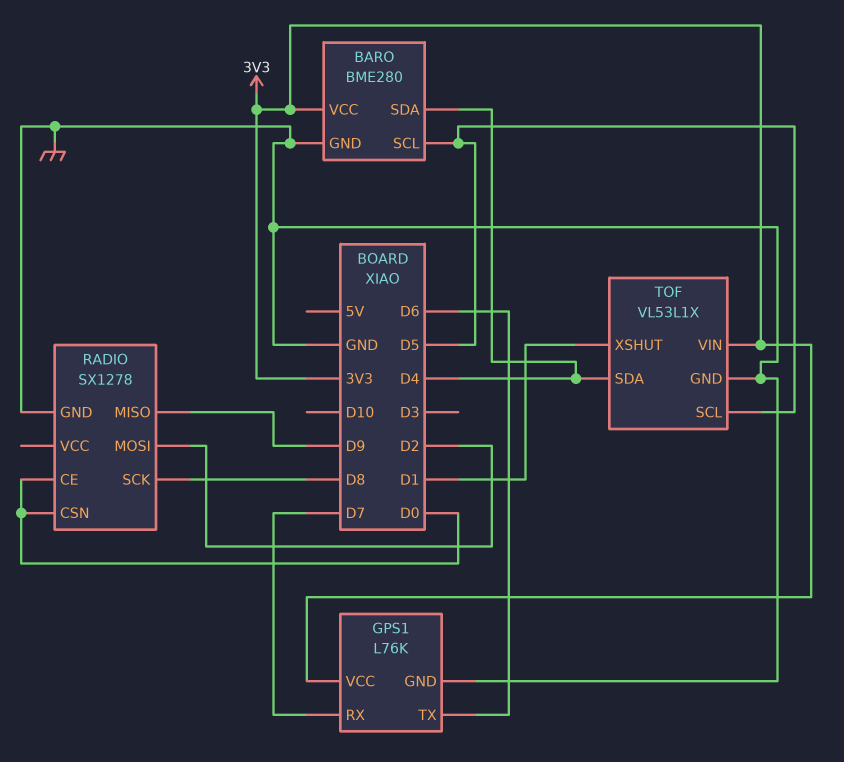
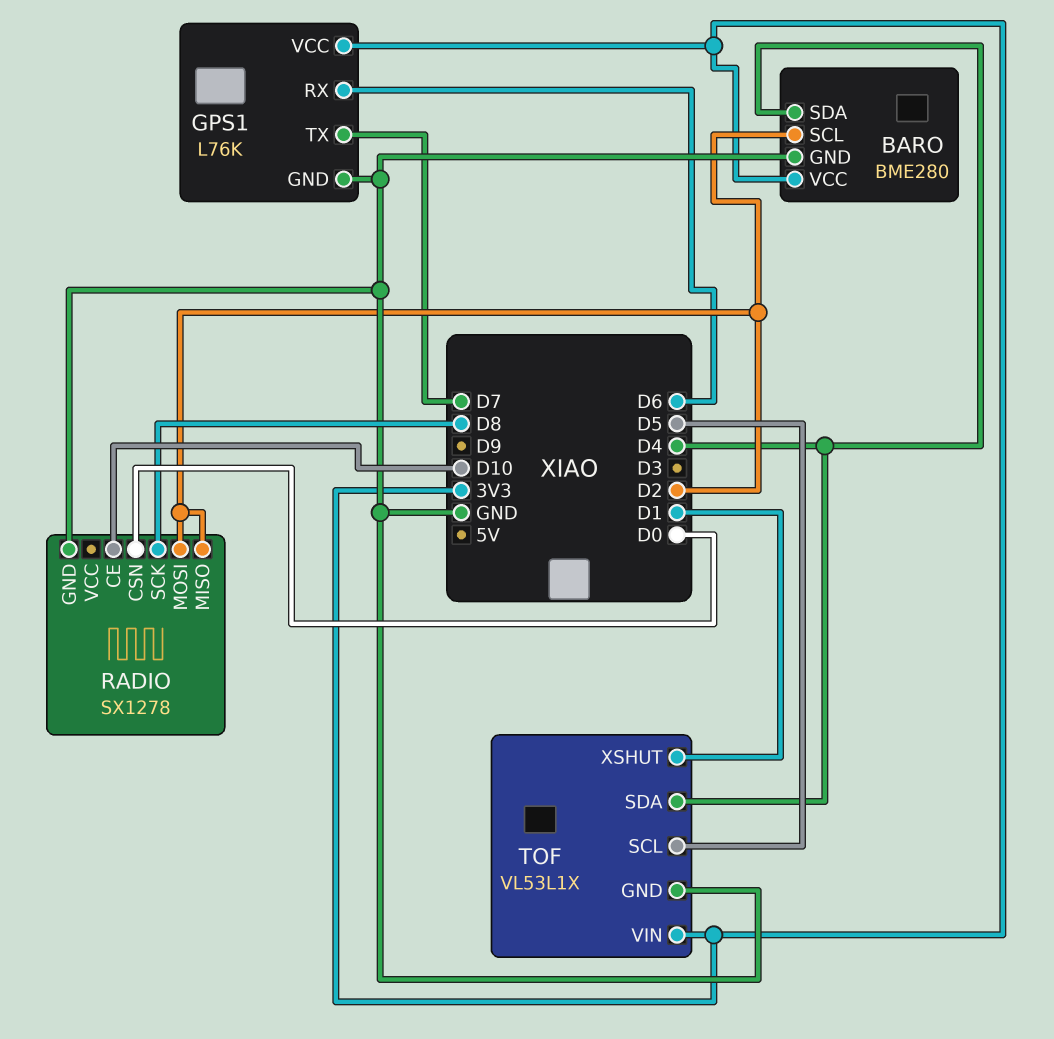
BARO pin SCL: D5 -> D2
GPS1 pin RX: D7 -> D6
GPS1 pin TX: D6 -> D7
RADIO pin CE: D0 -> D10
RADIO pin MISO: D9 -> D2

